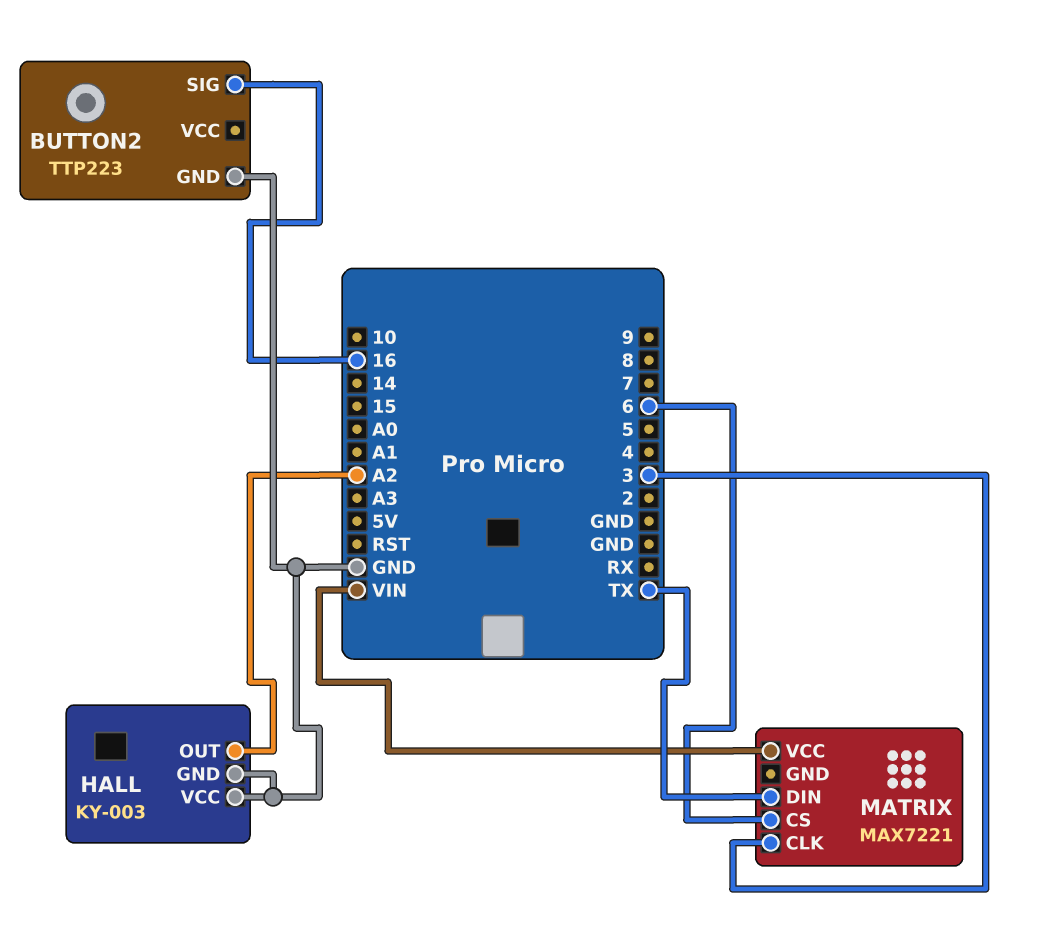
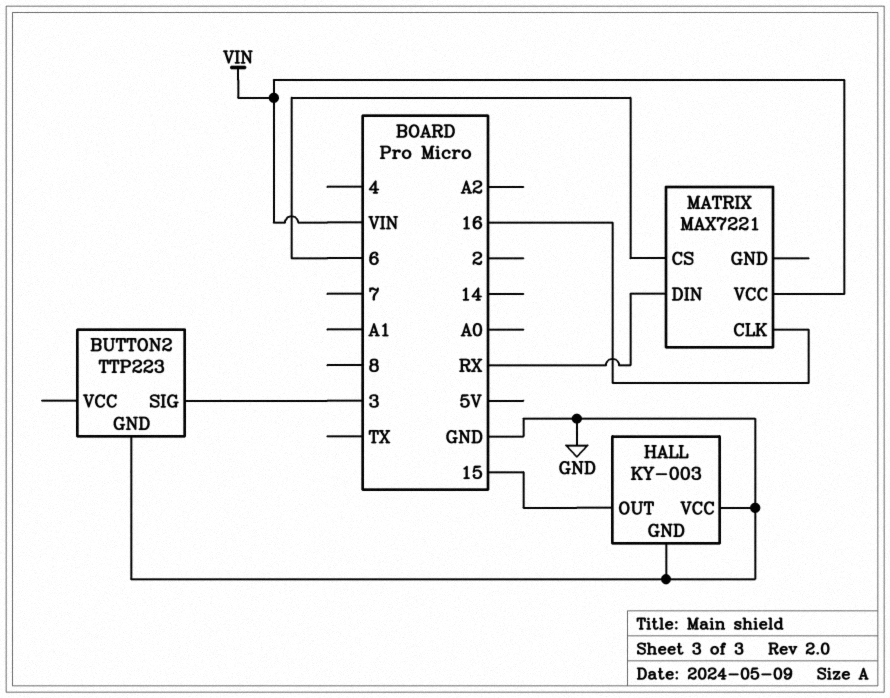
BUTTON2 pin SIG: 16 -> 3
HALL pin OUT: A2 -> 15
MATRIX pin CLK: 3 -> 16
MATRIX pin DIN: TX -> RX

